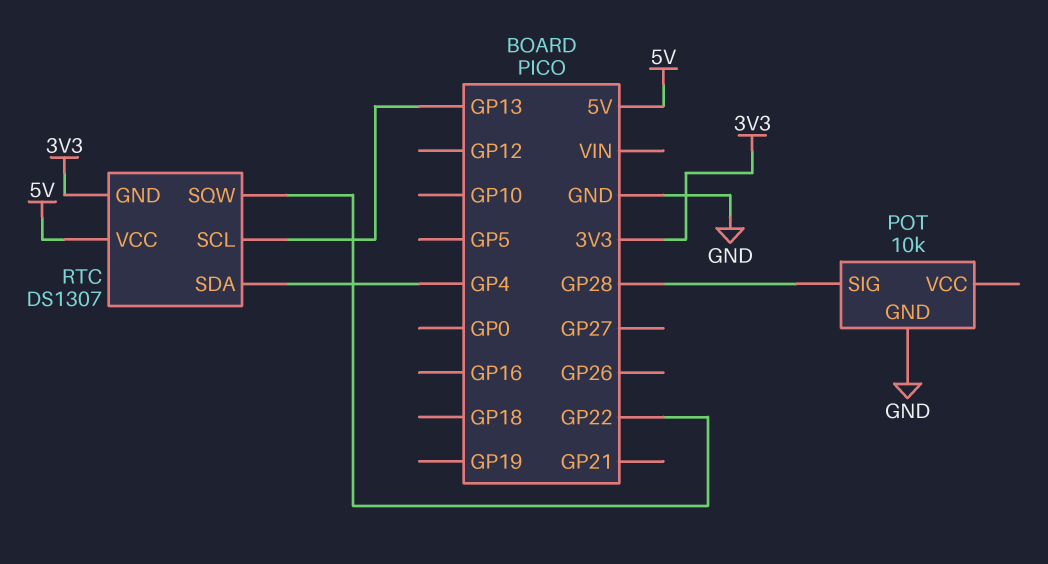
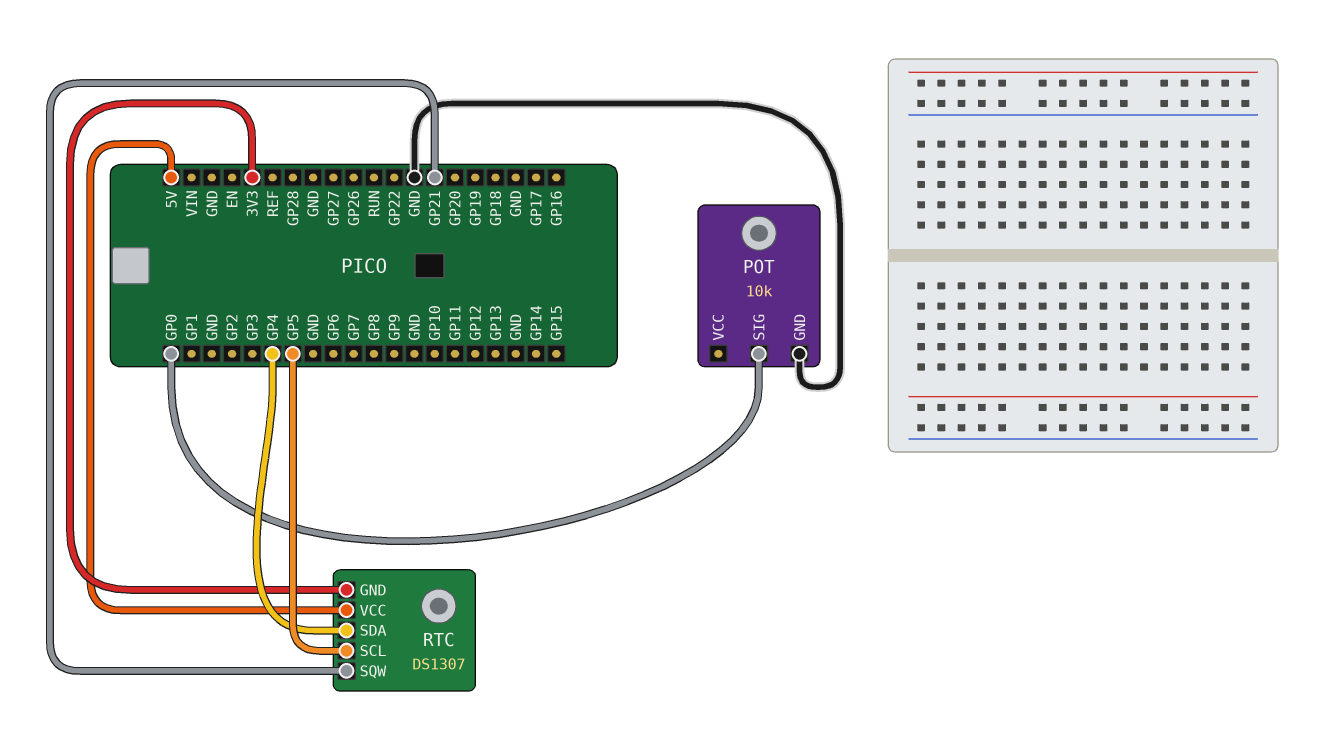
POT pin SIG: GP28 -> GP0
RTC pin SCL: GP13 -> GP5
RTC pin SQW: GP22 -> GP21

